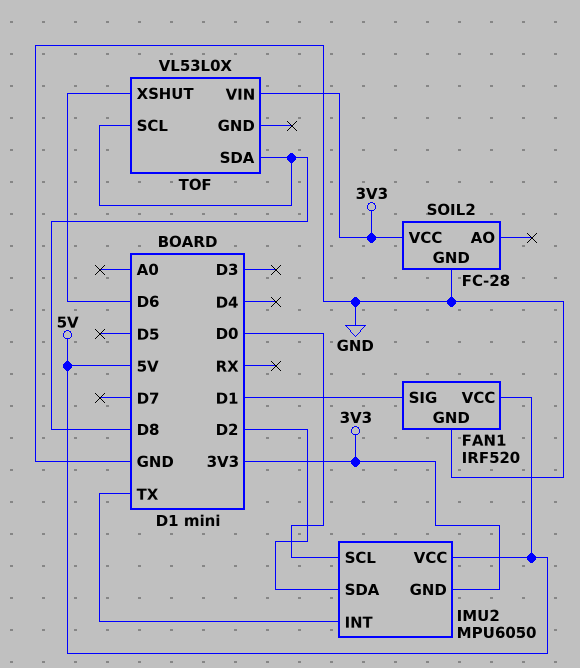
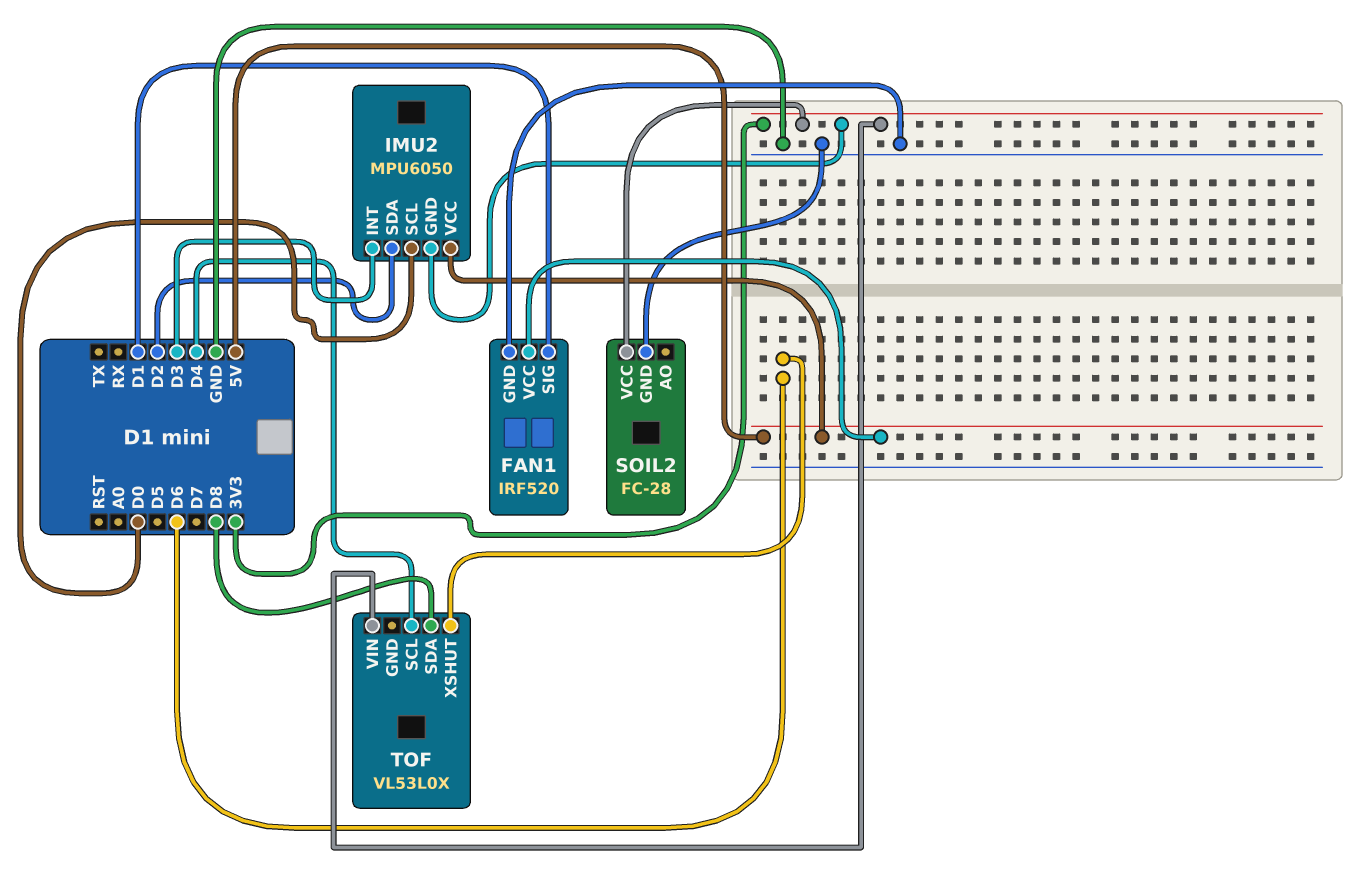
IMU2 pin INT: TX -> D3
TOF pin SCL: D8 -> D4

